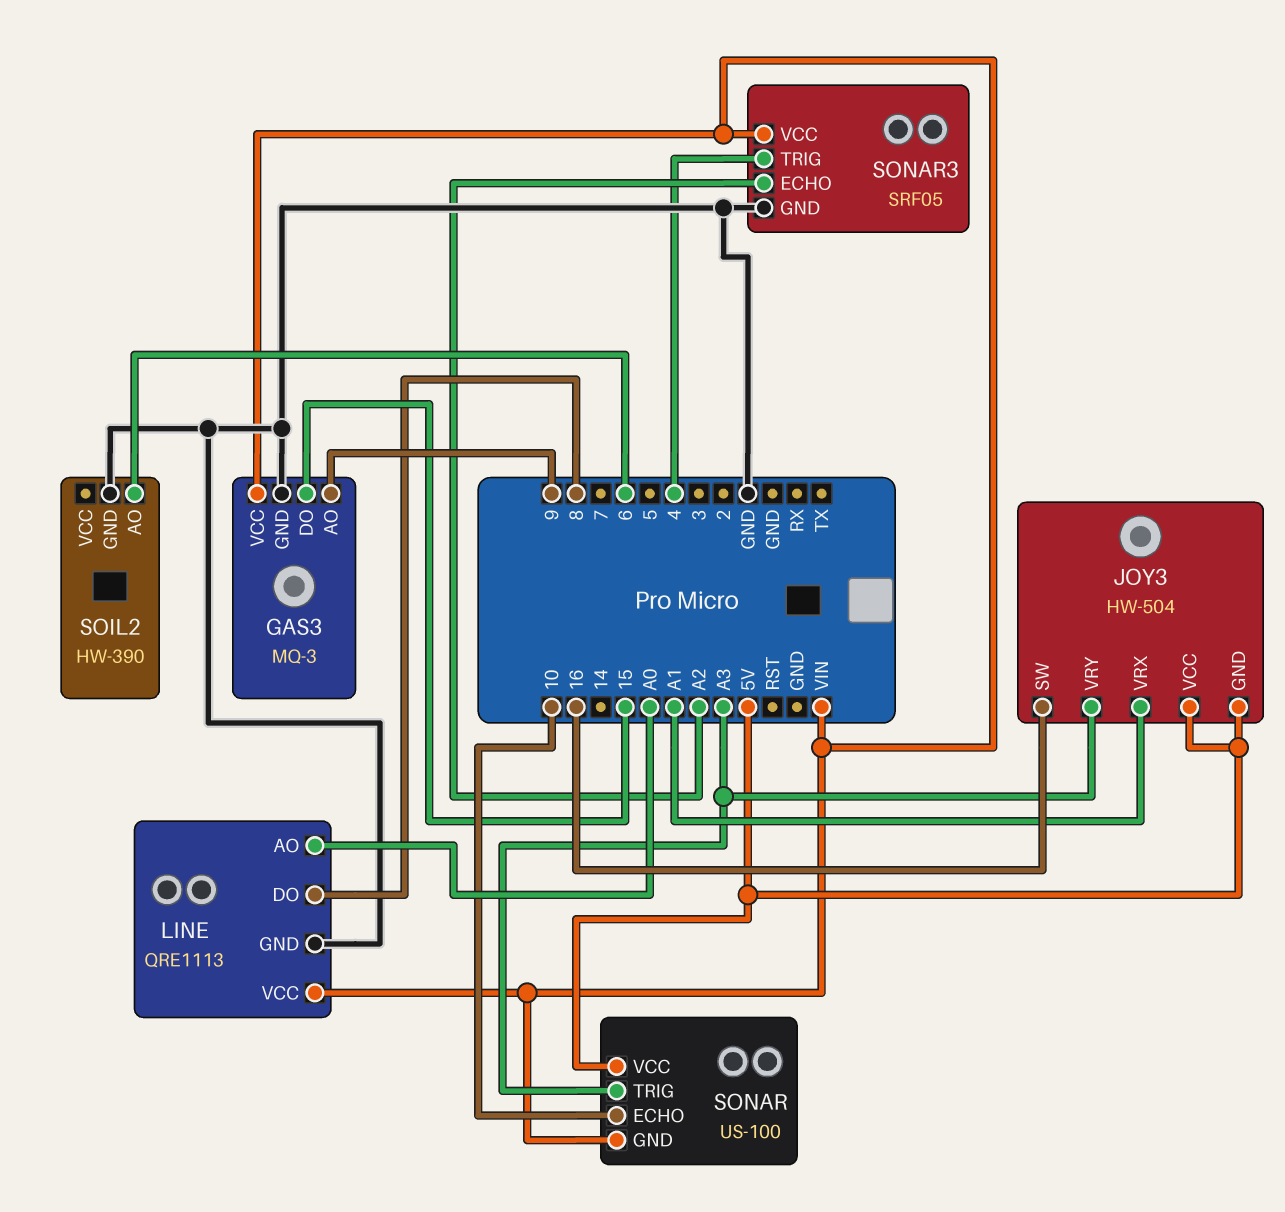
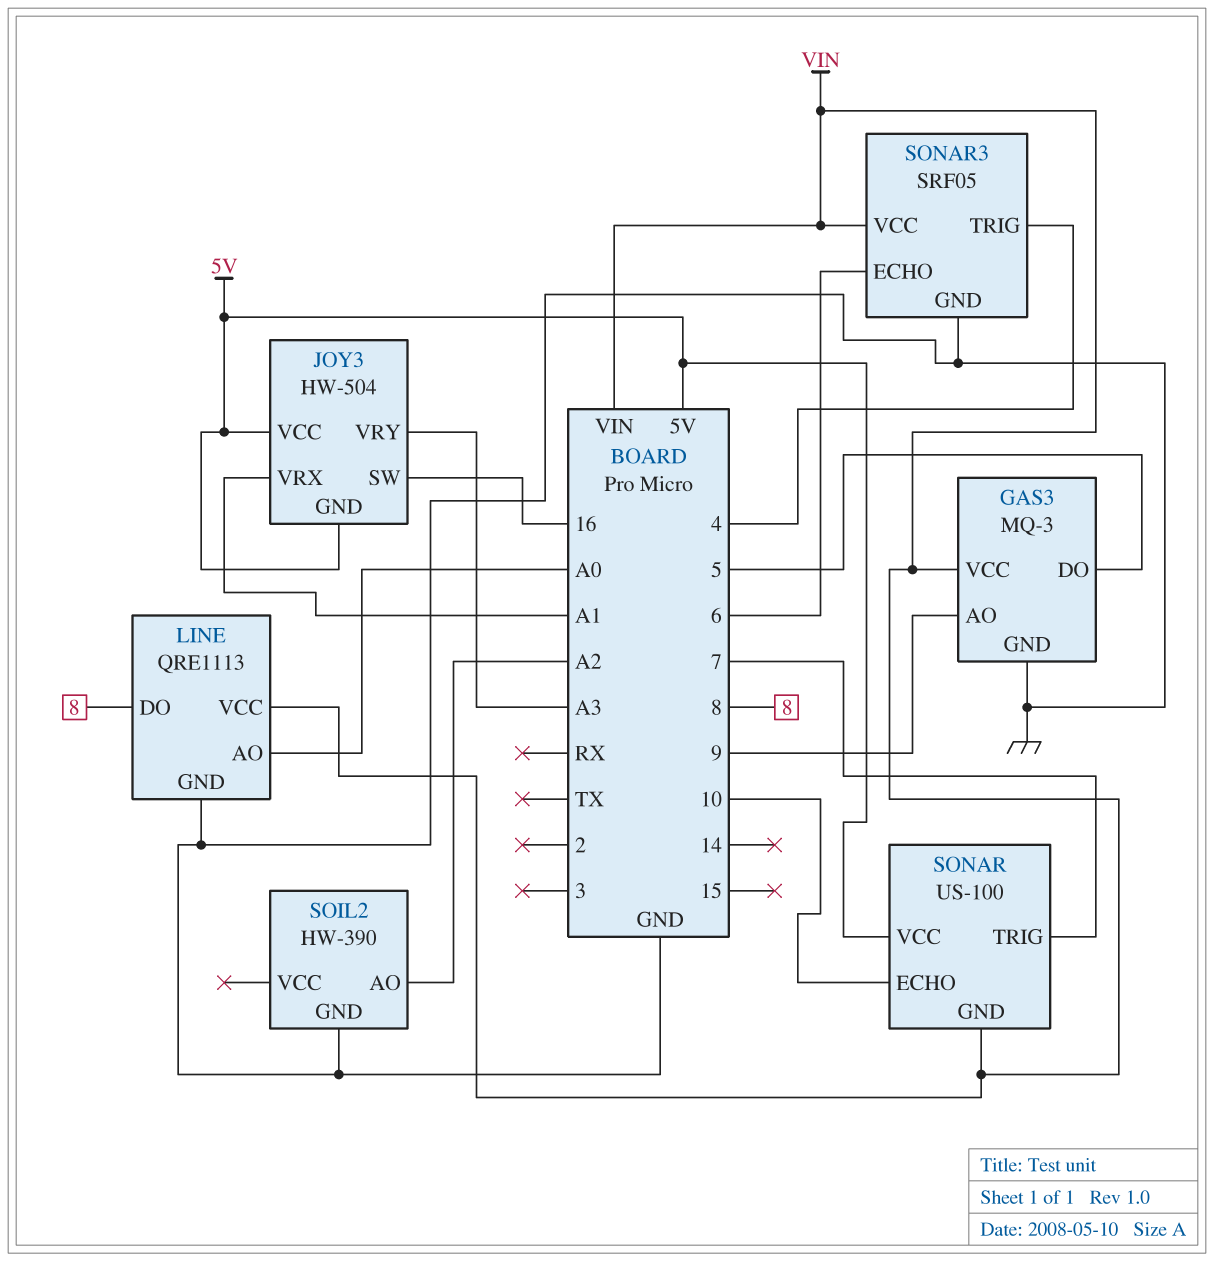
GAS3 pin DO: 15 -> 5
SOIL2 pin AO: 6 -> A2
SONAR pin TRIG: A3 -> 7
SONAR3 pin ECHO: A2 -> 6

